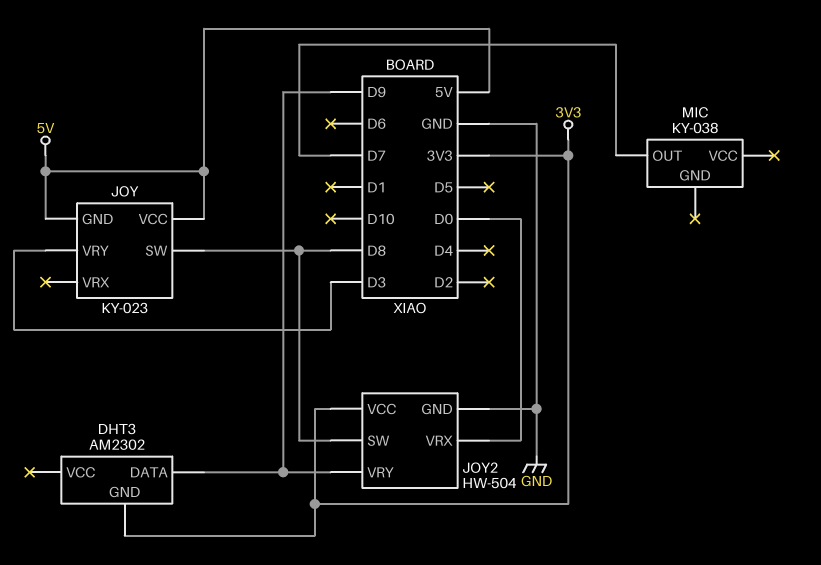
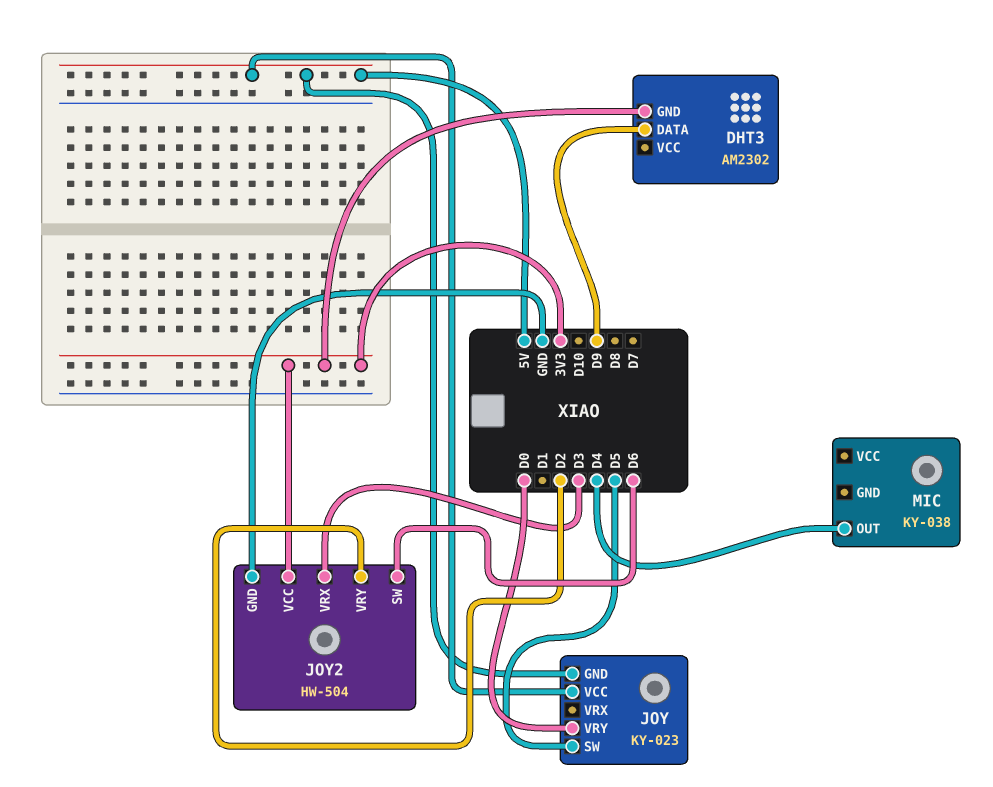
JOY pin SW: D8 -> D5
JOY pin VRY: D3 -> D0
JOY2 pin SW: D8 -> D6
JOY2 pin VRX: D0 -> D3
JOY2 pin VRY: D9 -> D2
MIC pin OUT: D7 -> D4

